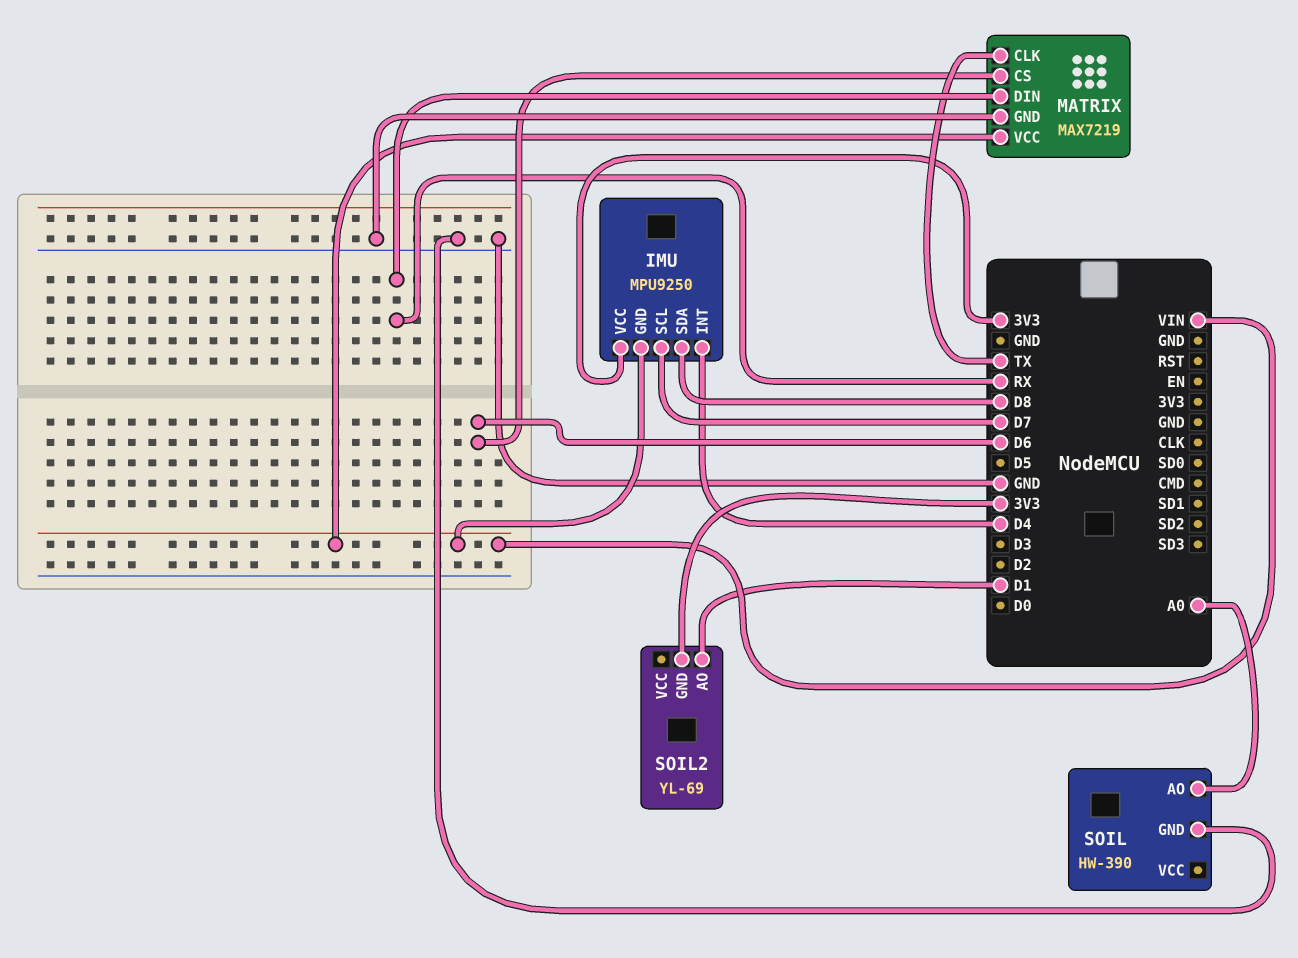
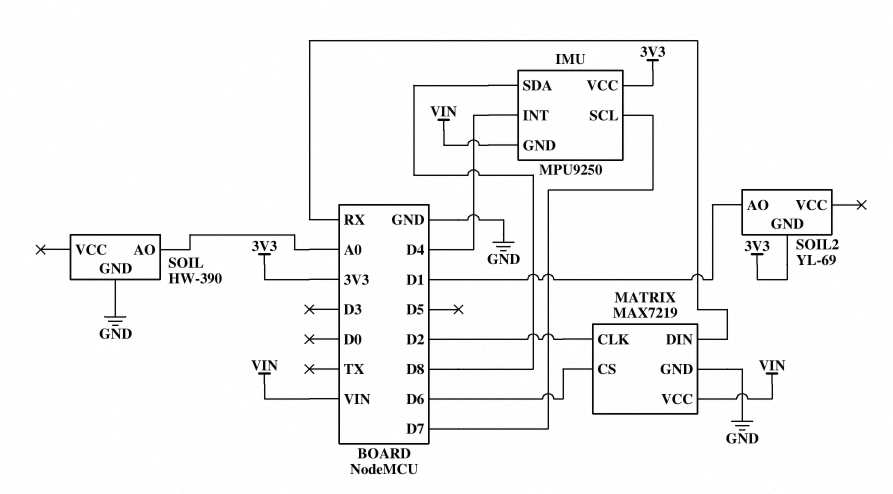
MATRIX pin CLK: TX -> D2

